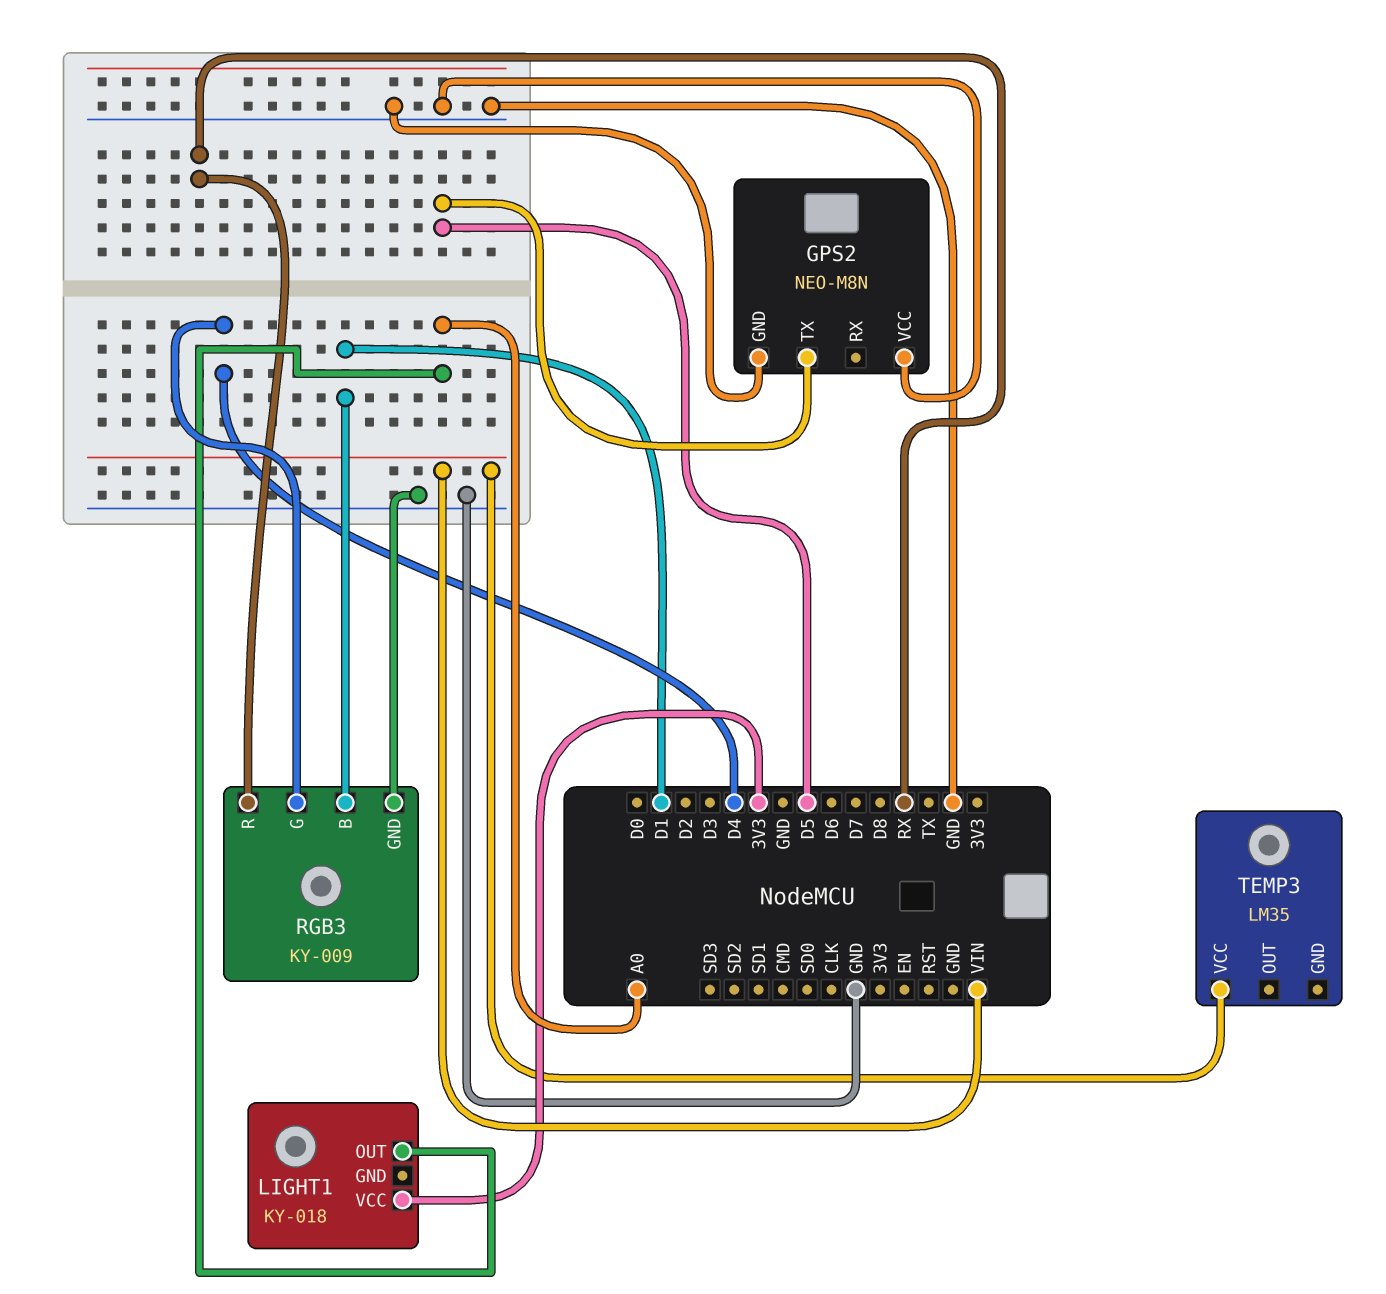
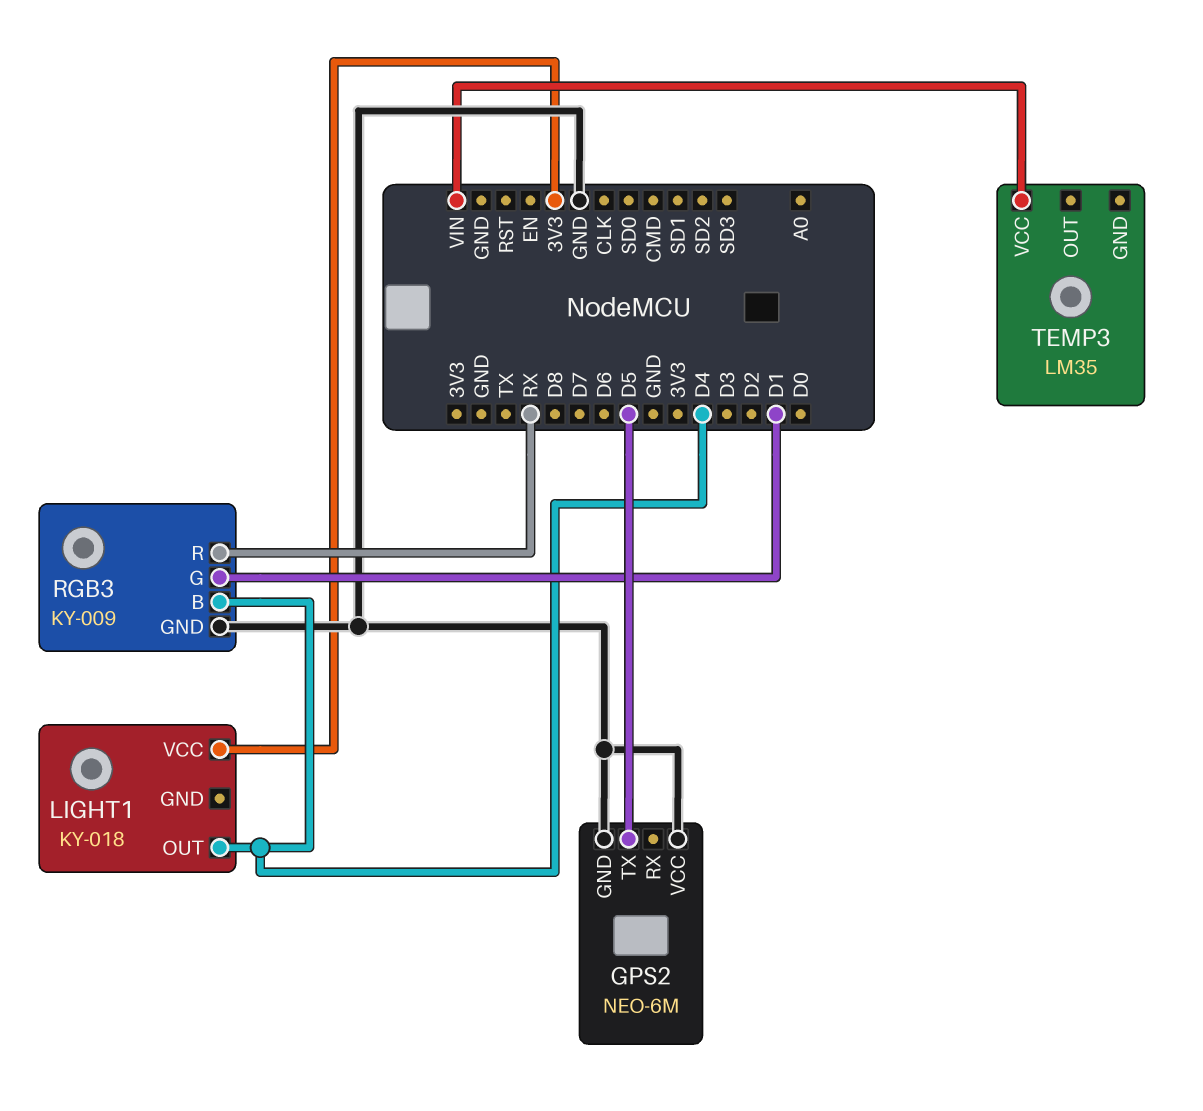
GPS2: NEO-M8N -> NEO-6M
LIGHT1 pin OUT: A0 -> D4
RGB3 pin B: D1 -> D4
RGB3 pin G: D4 -> D1

